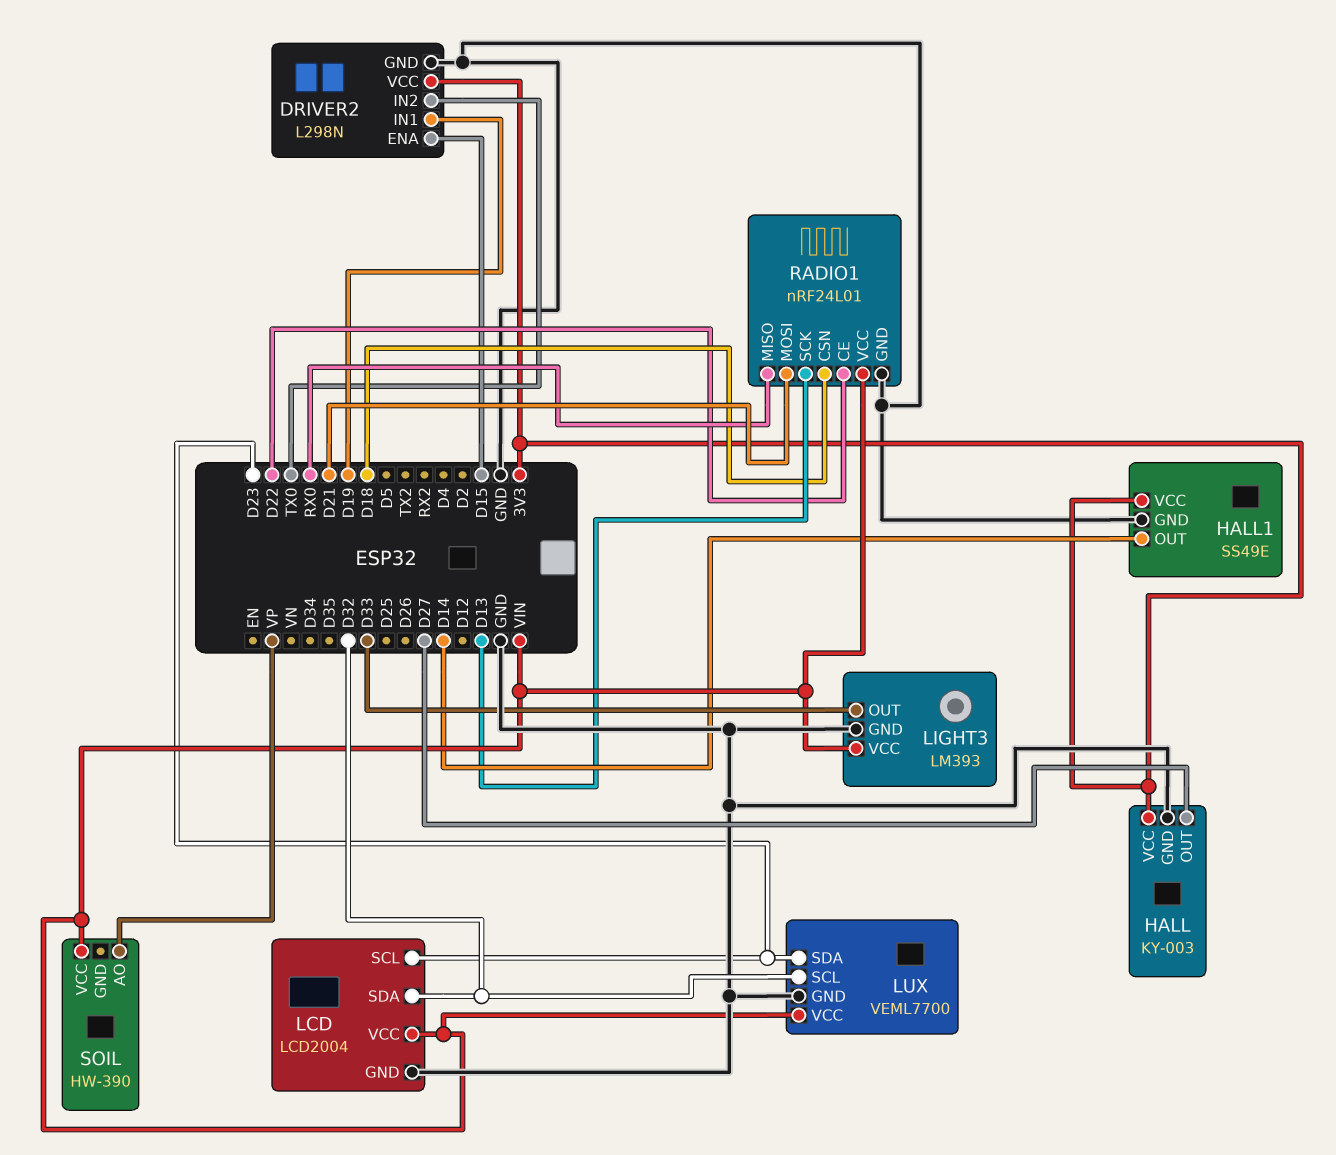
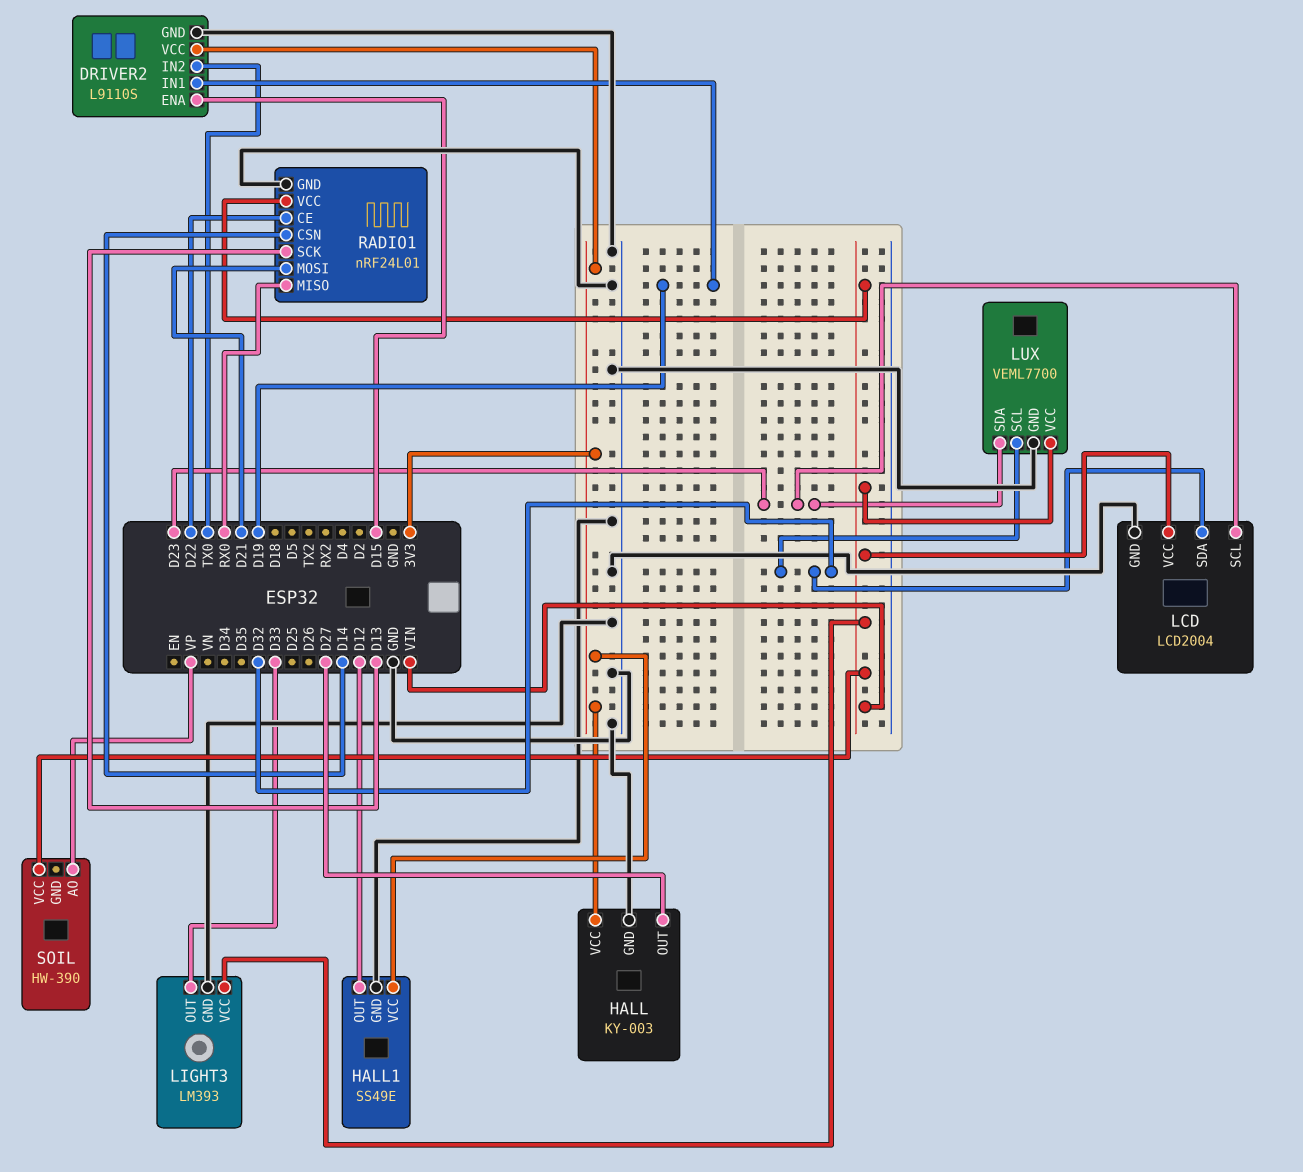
DRIVER2: L298N -> L9110S
HALL1 pin OUT: D14 -> D12
RADIO1 pin CSN: D18 -> D14

